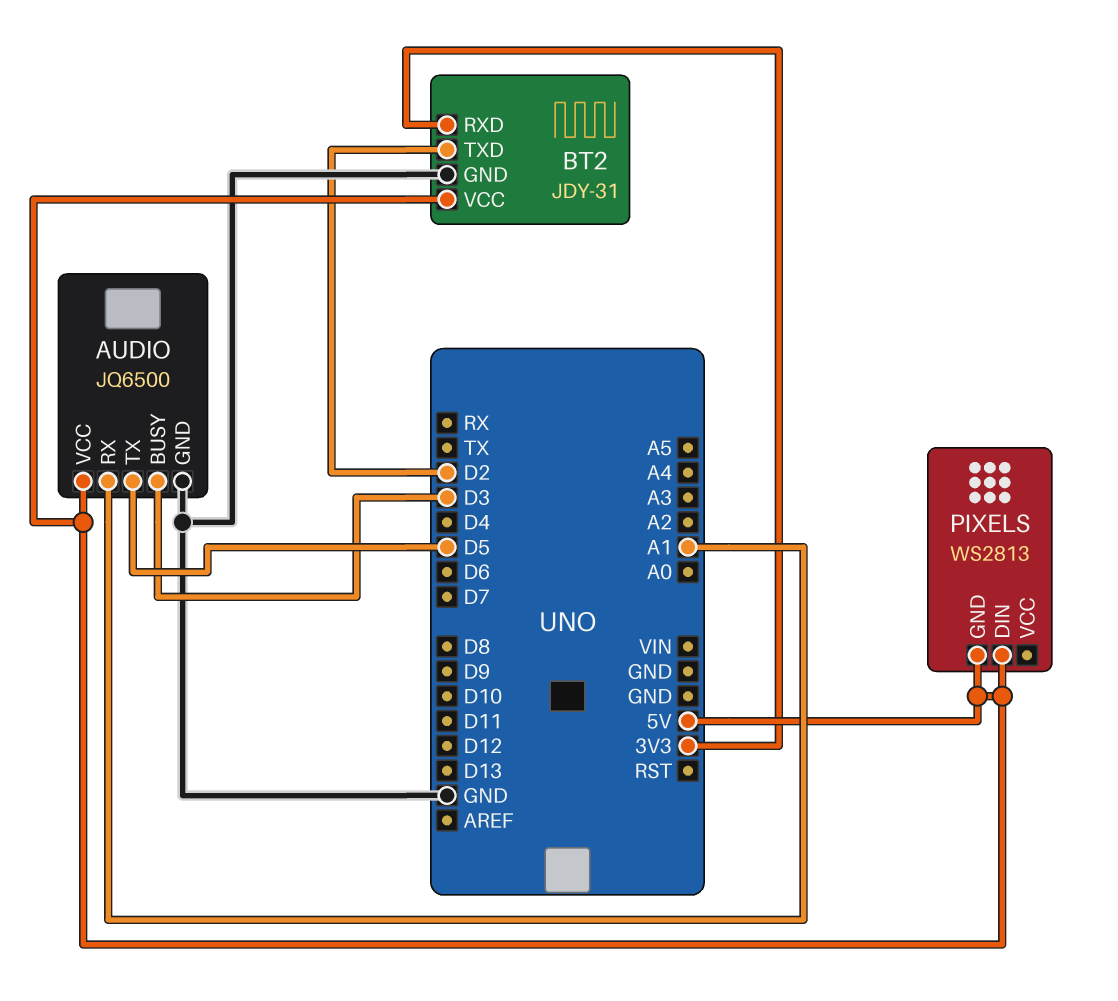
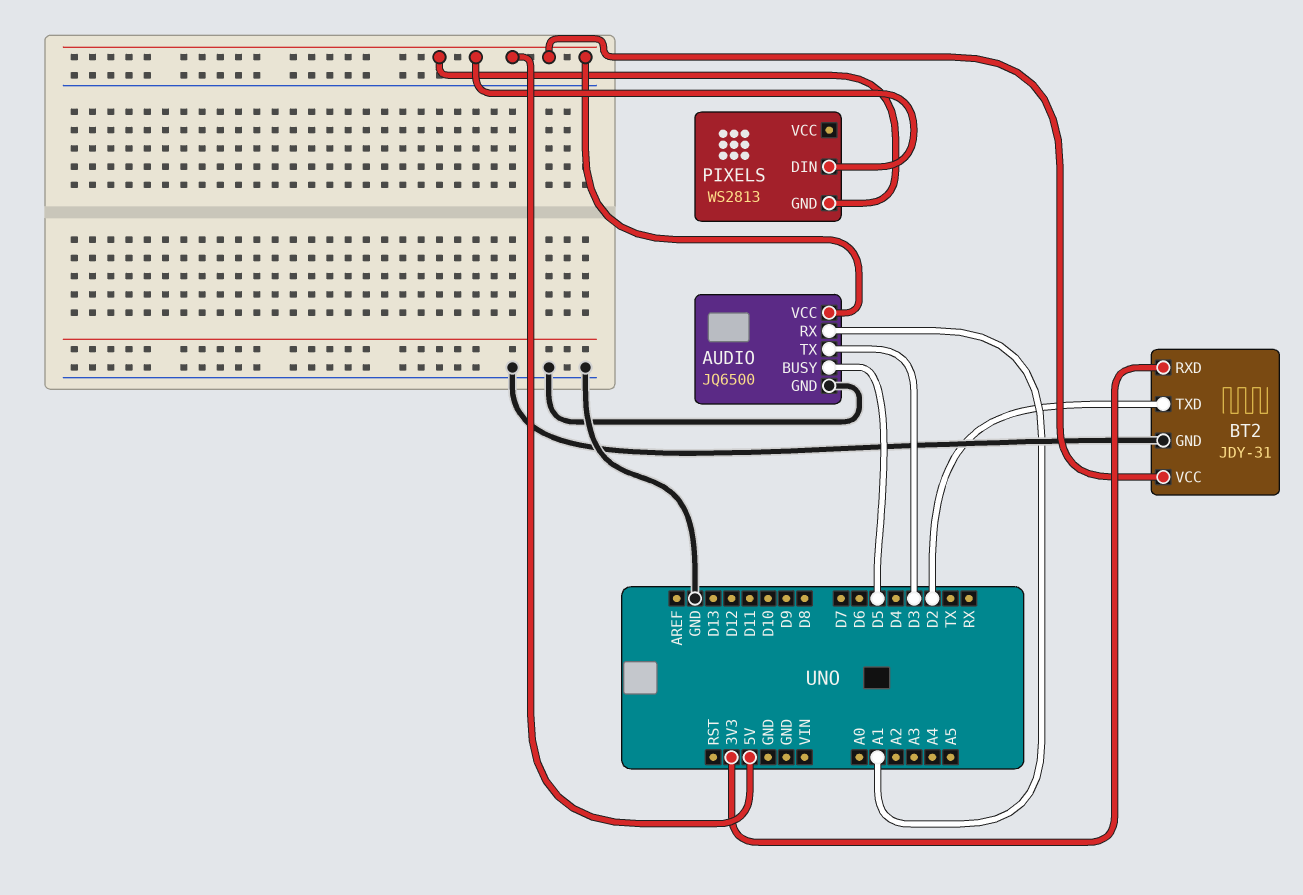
AUDIO pin BUSY: D3 -> D5
AUDIO pin TX: D5 -> D3

